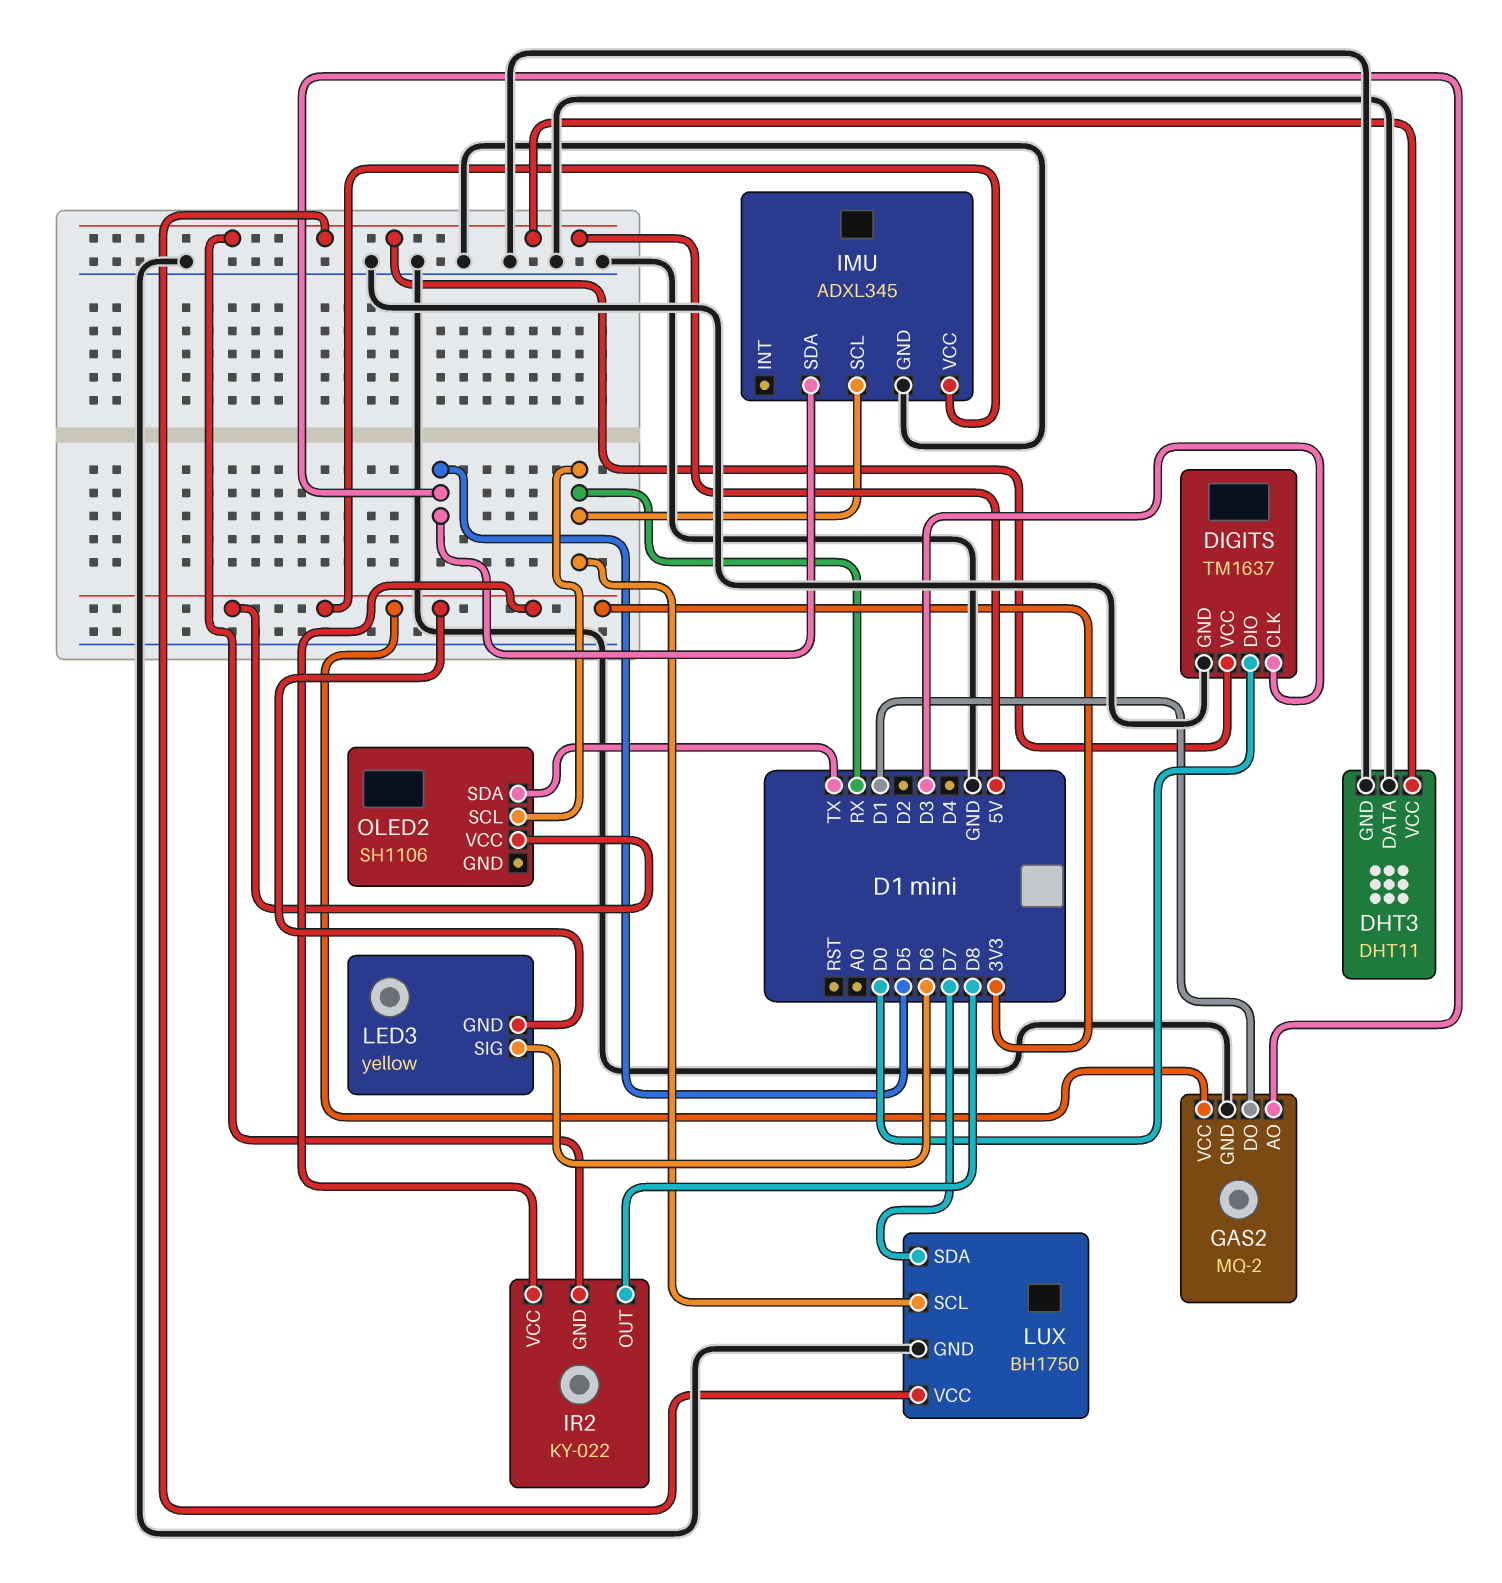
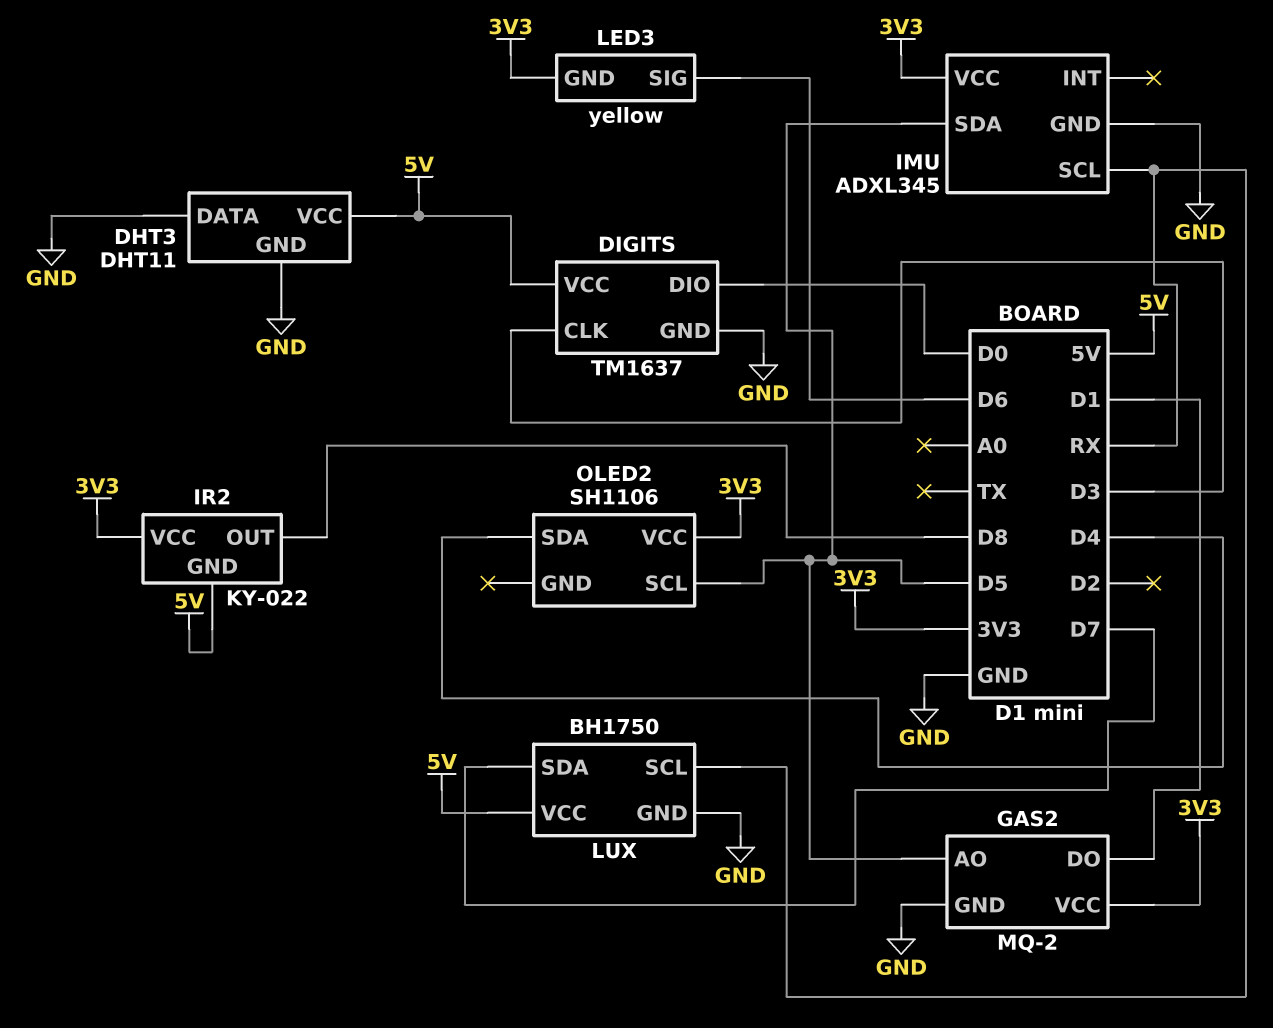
OLED2 pin SCL: RX -> D5
OLED2 pin SDA: TX -> D4

